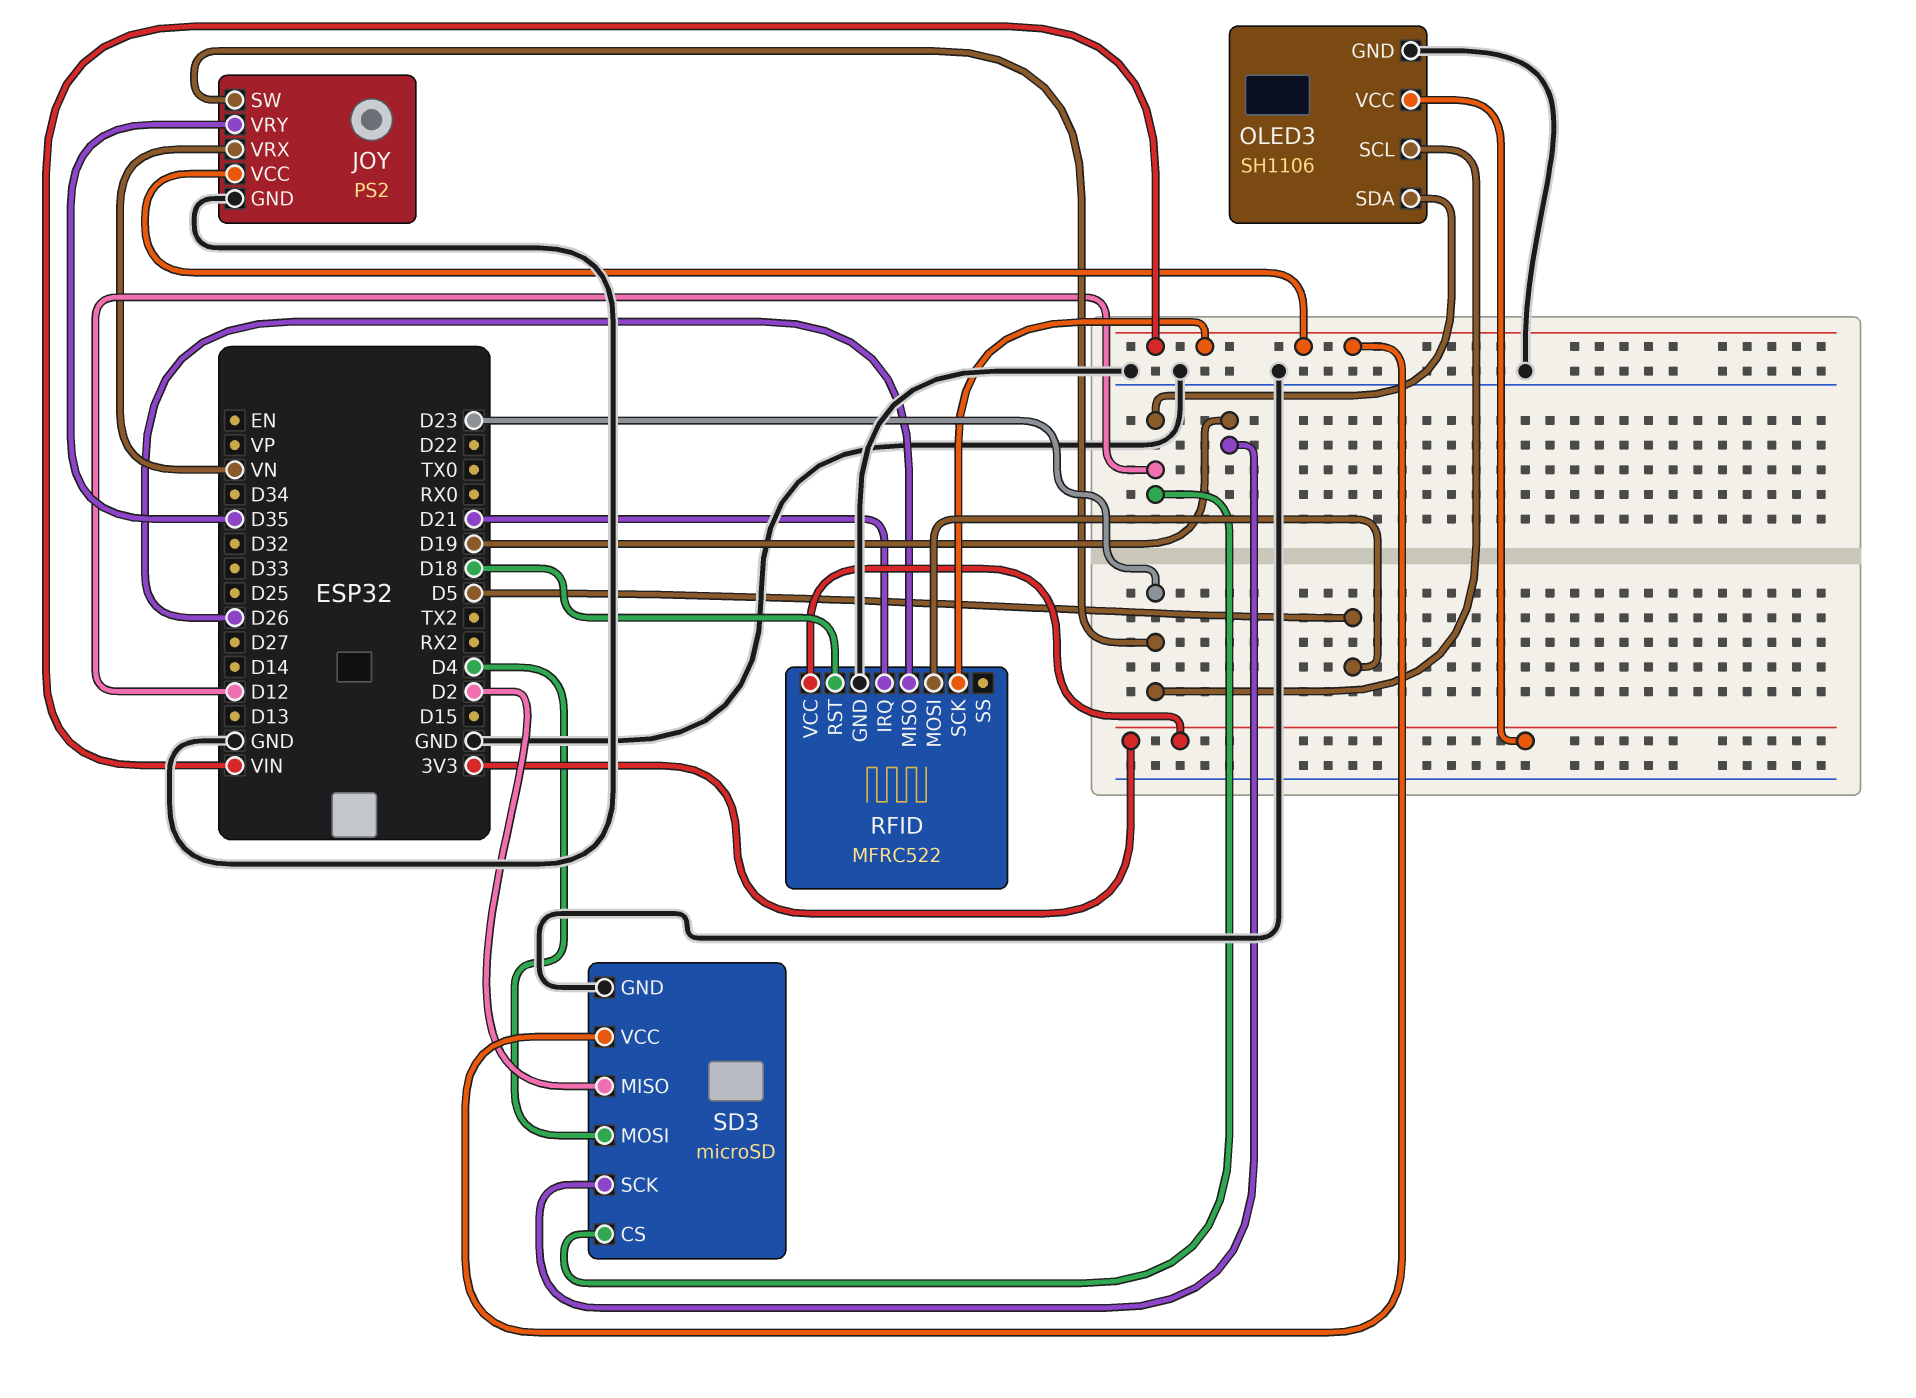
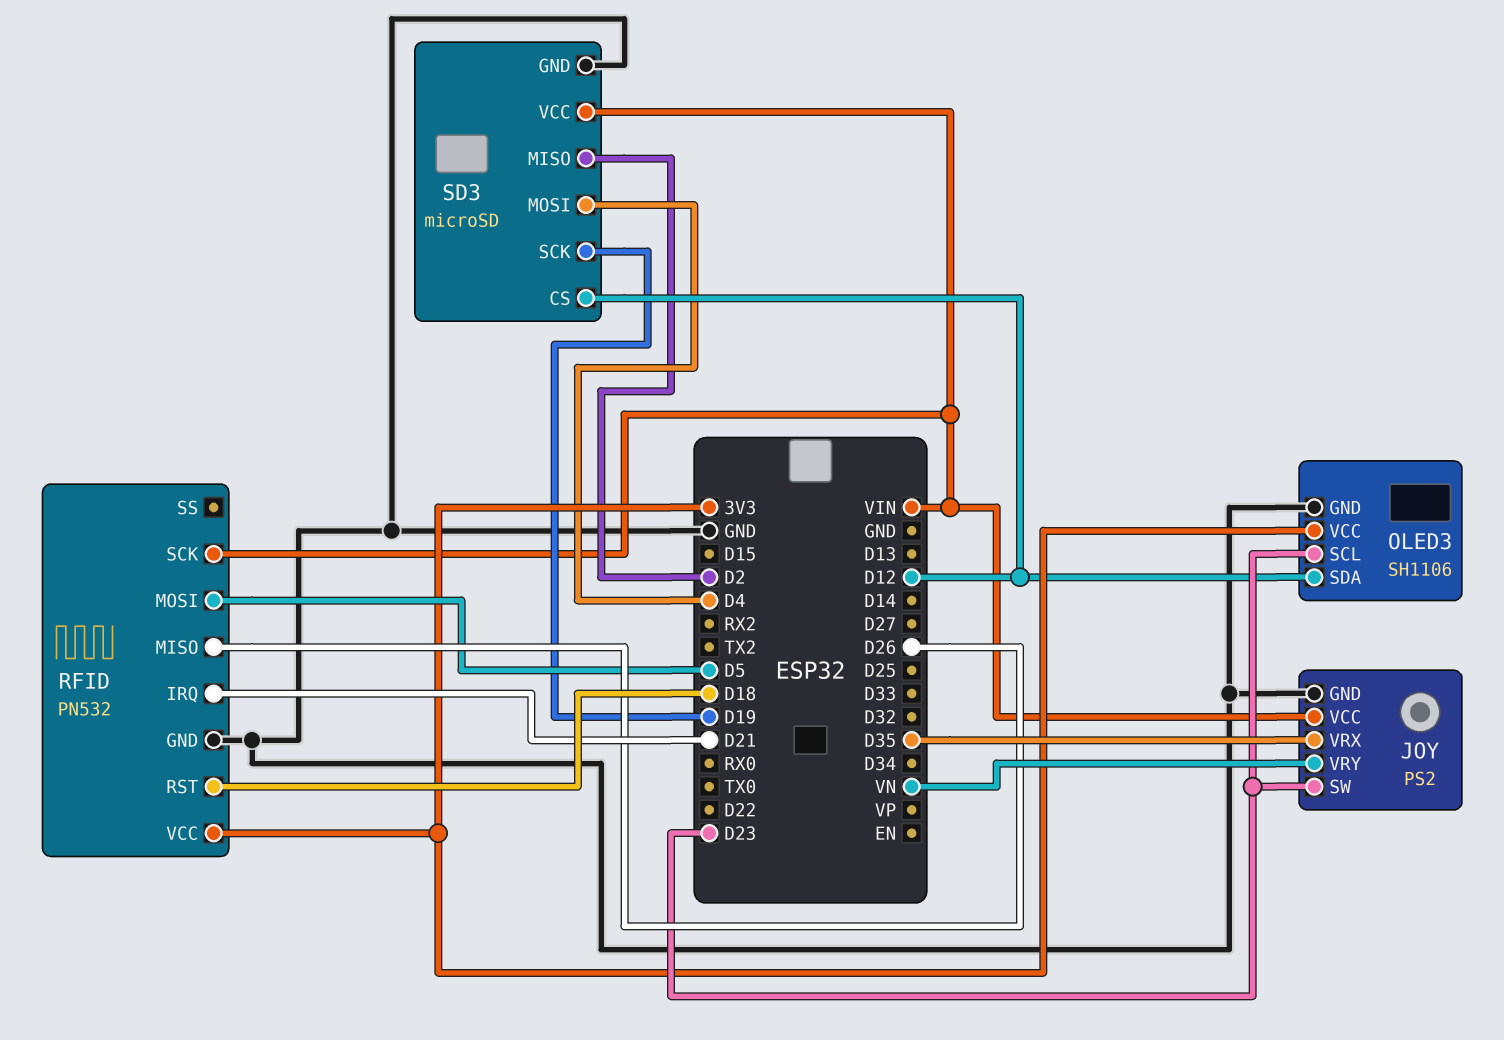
JOY pin VRX: VN -> D35
JOY pin VRY: D35 -> VN
RFID: MFRC522 -> PN532

